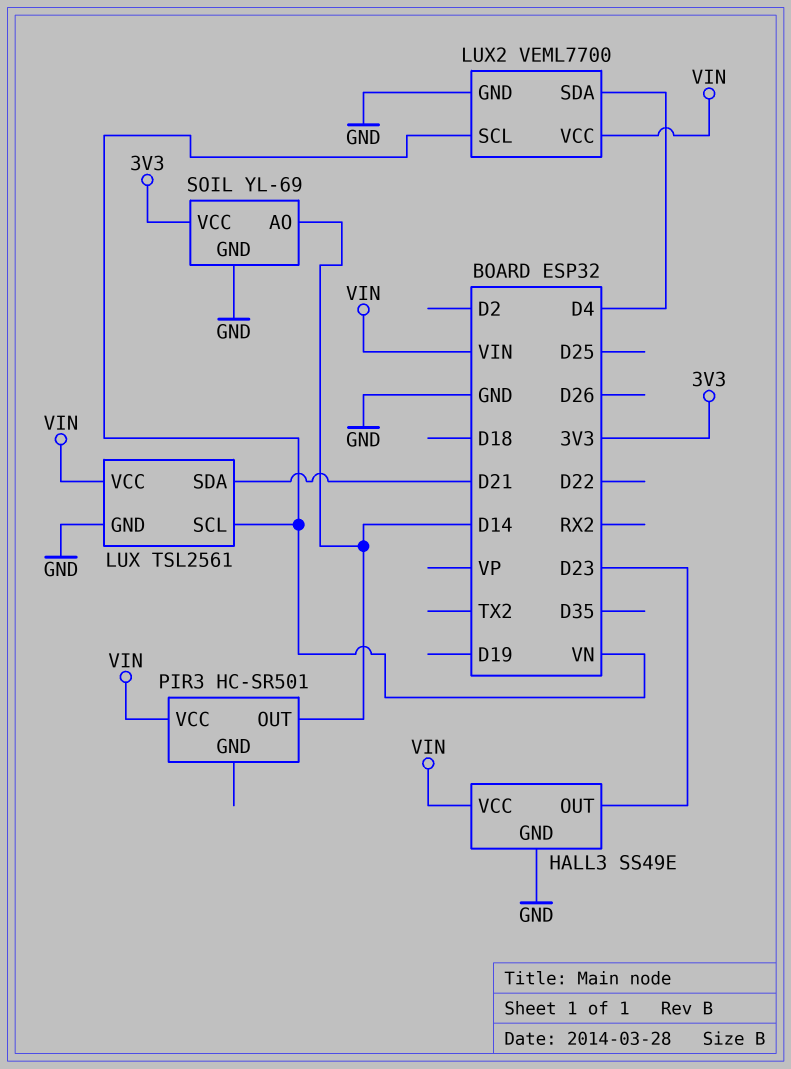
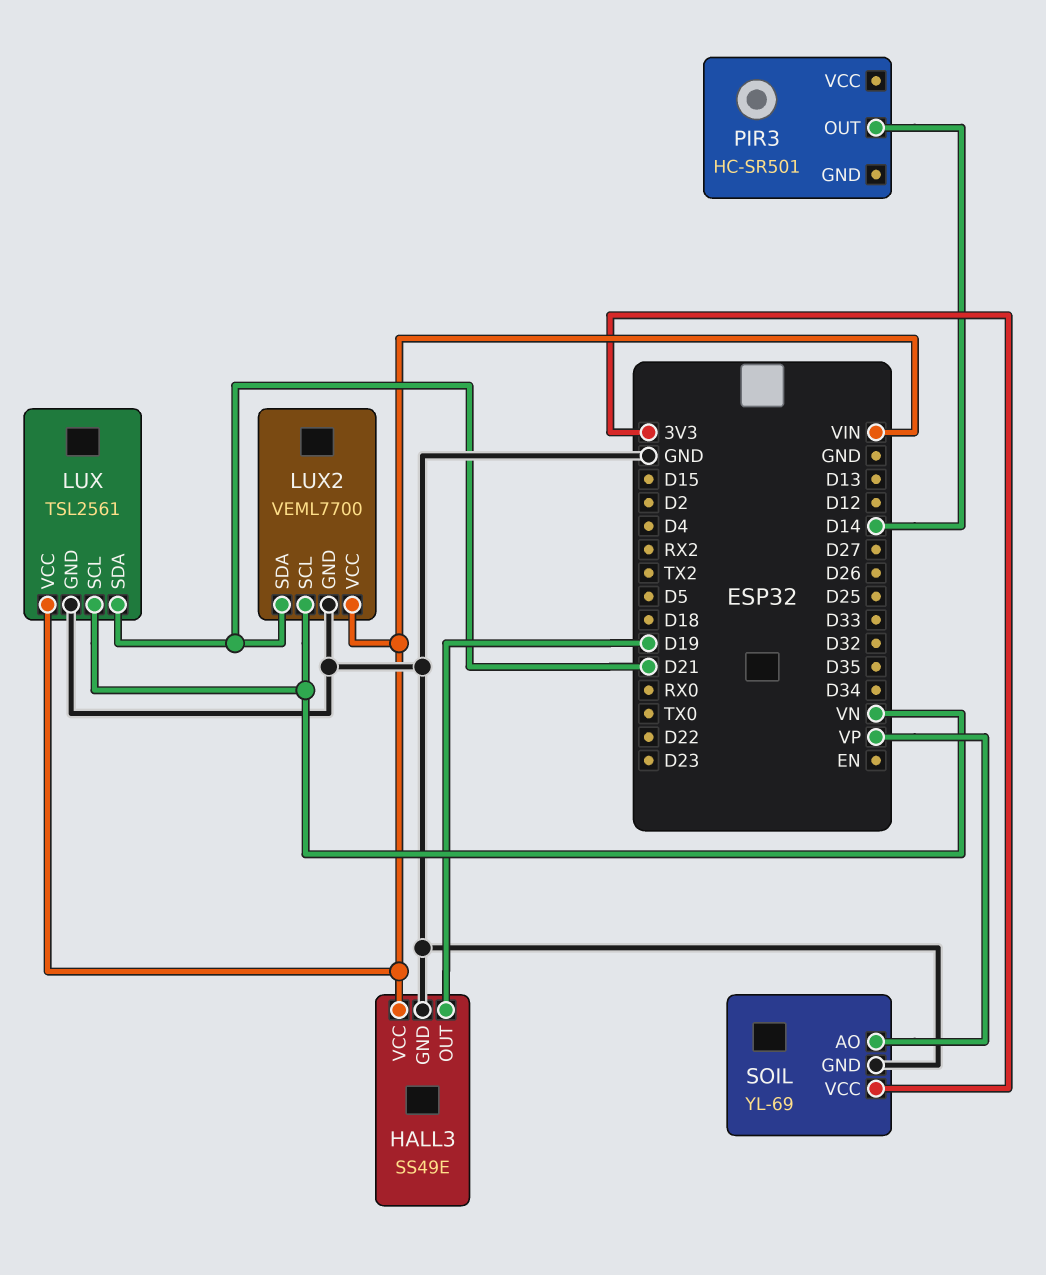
HALL3 pin OUT: D23 -> D19
LUX2 pin SDA: D4 -> D21
PIR3 pin VCC: VIN -> none
SOIL pin AO: D14 -> VP

